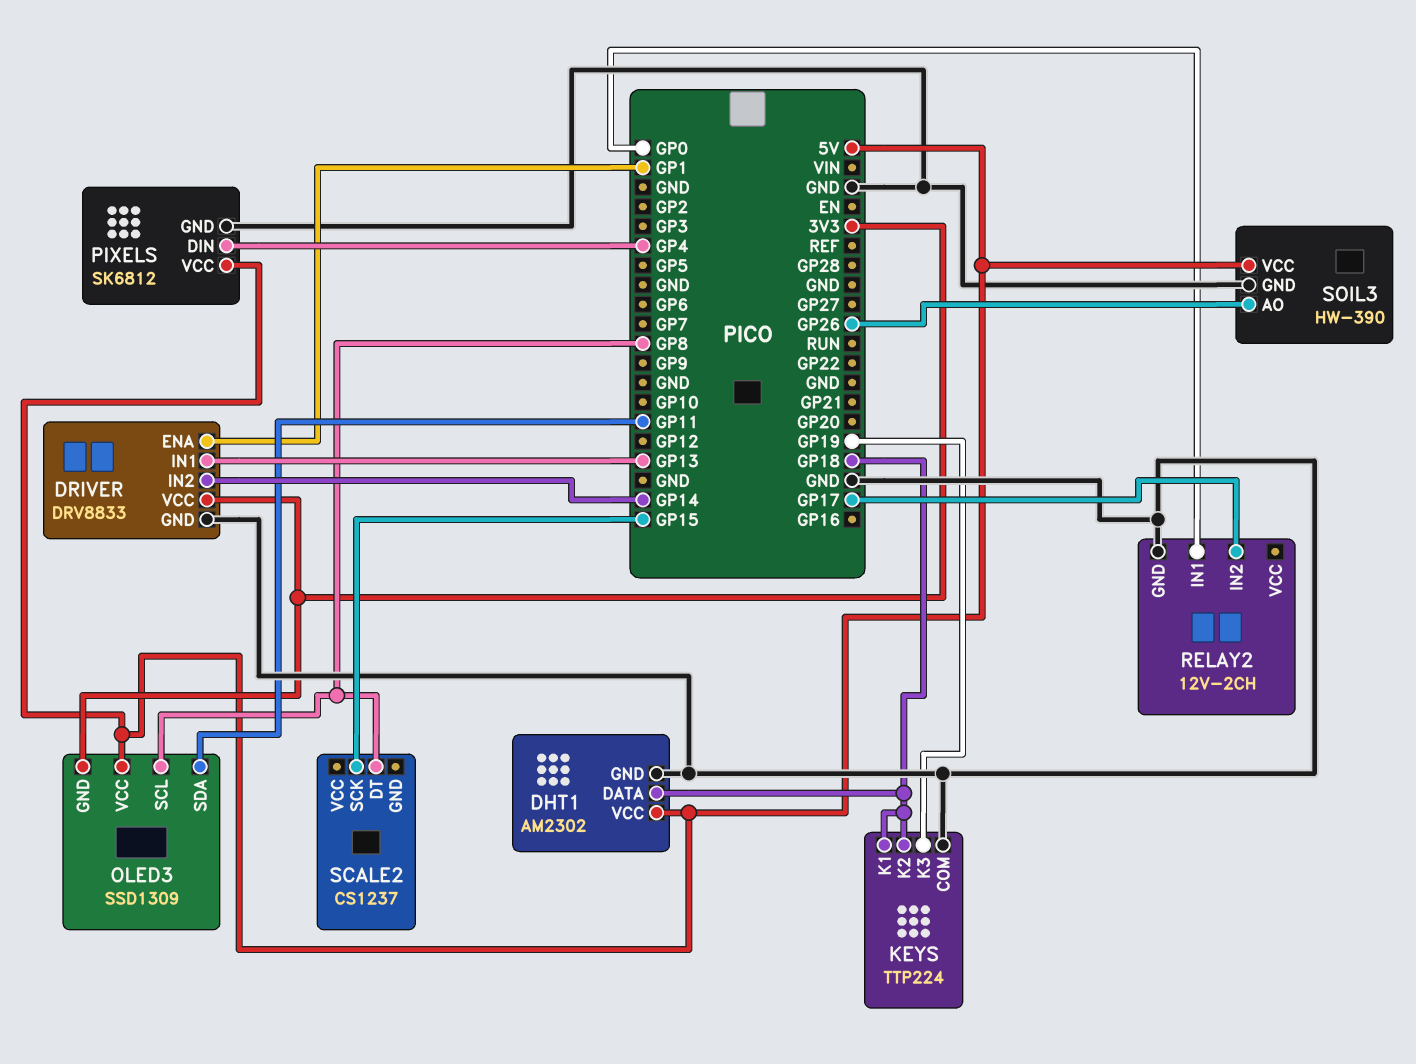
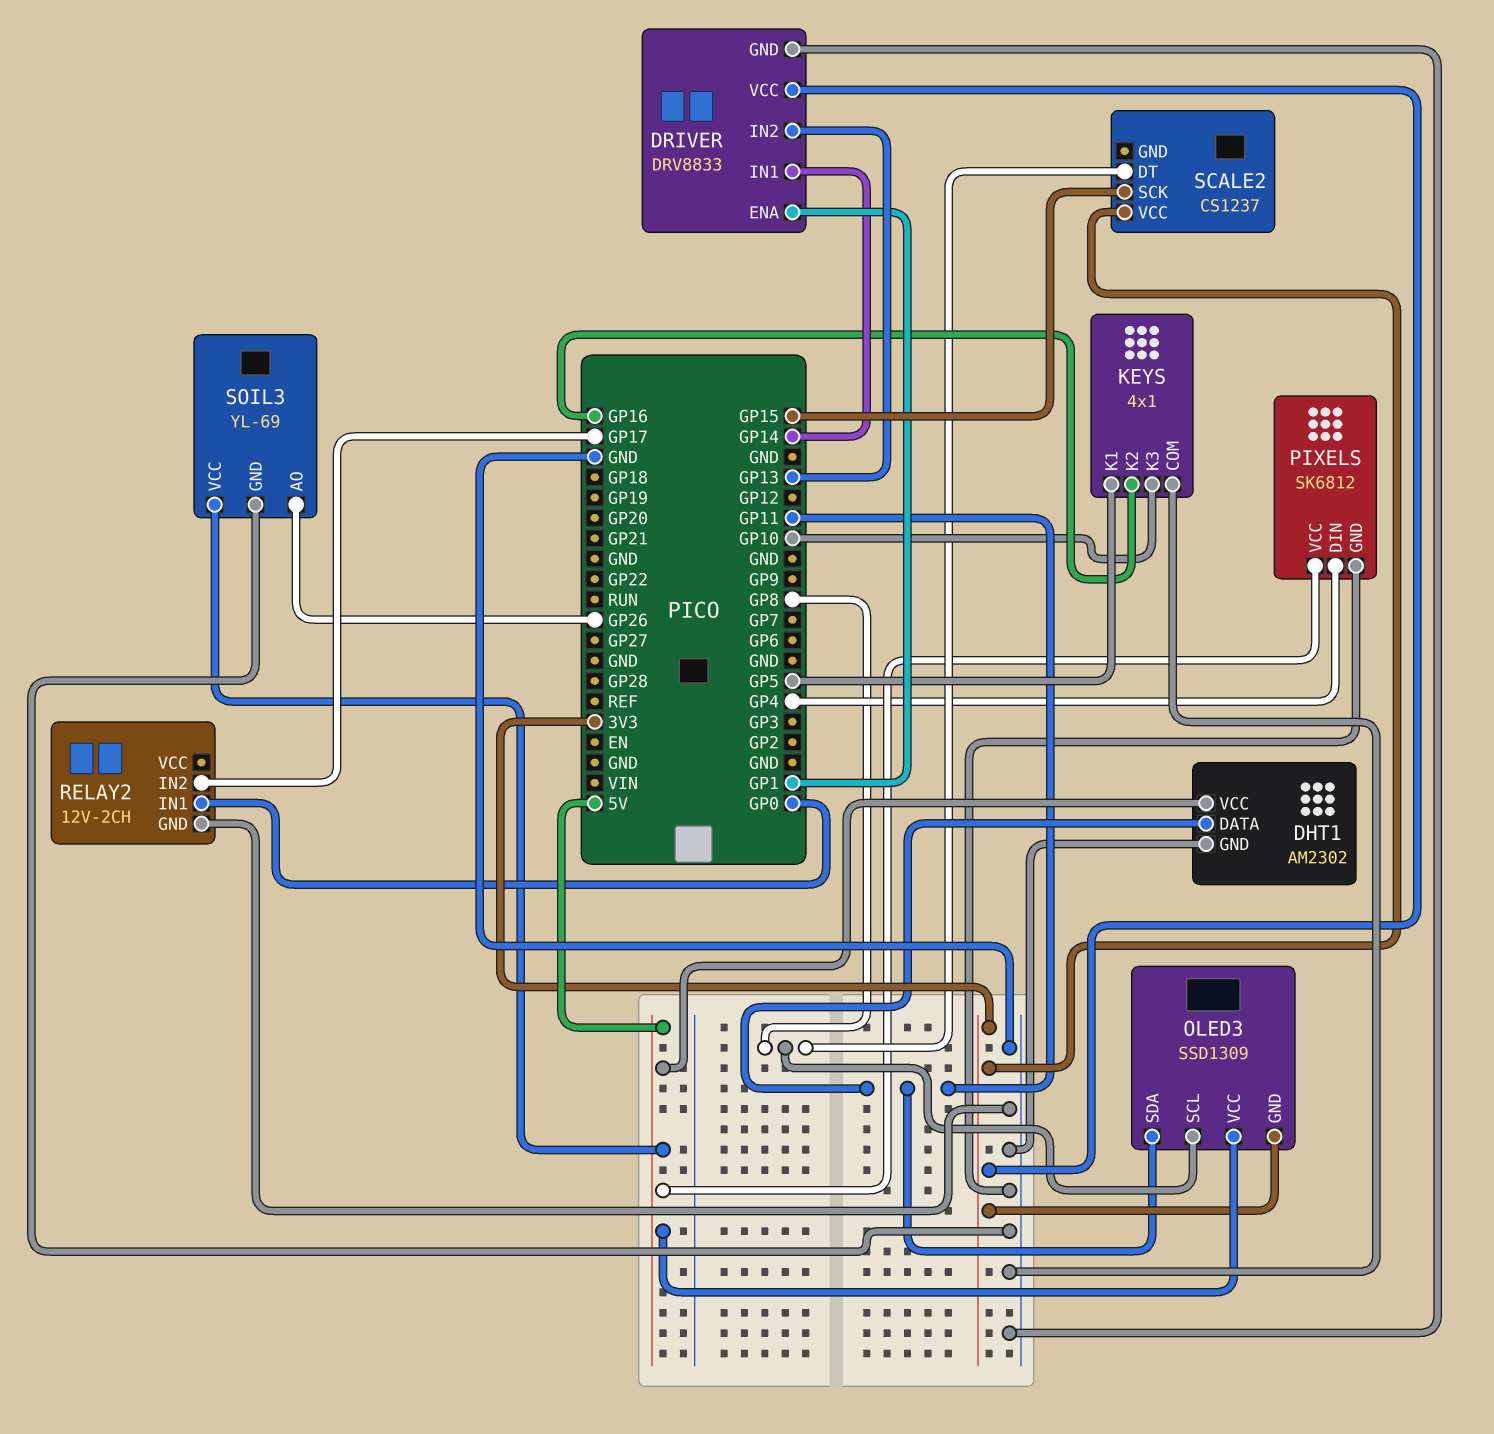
DHT1 pin DATA: GP18 -> GP11
DRIVER pin IN1: GP13 -> GP14
DRIVER pin IN2: GP14 -> GP13
KEYS: TTP224 -> 4x1
KEYS pin K1: GP18 -> GP5
KEYS pin K2: GP18 -> GP16
KEYS pin K3: GP19 -> GP10
SCALE2 pin VCC: none -> 3V3
SOIL3: HW-390 -> YL-69

